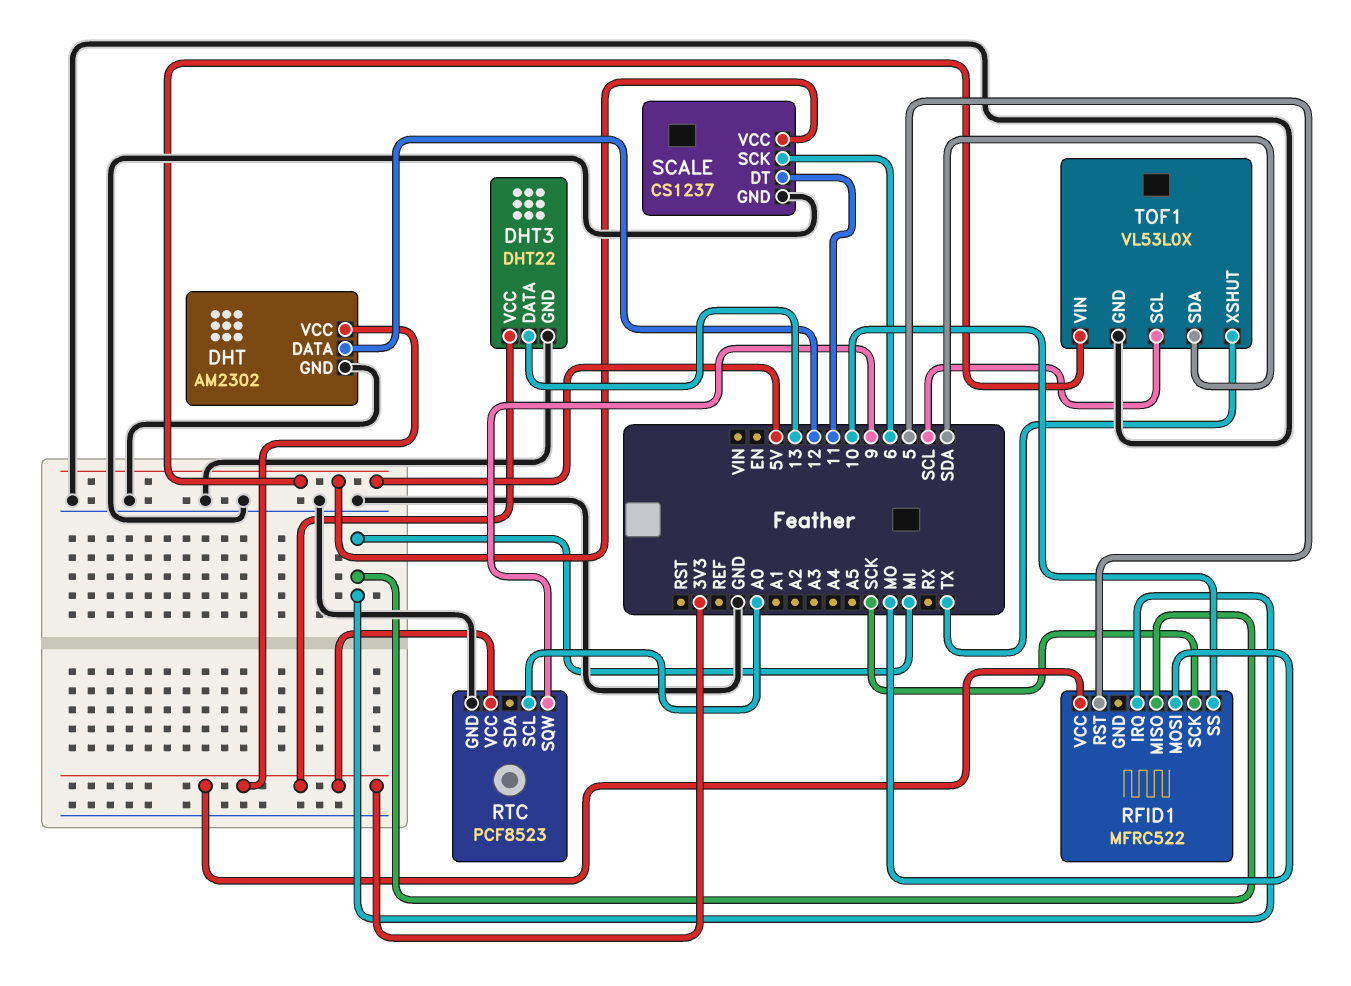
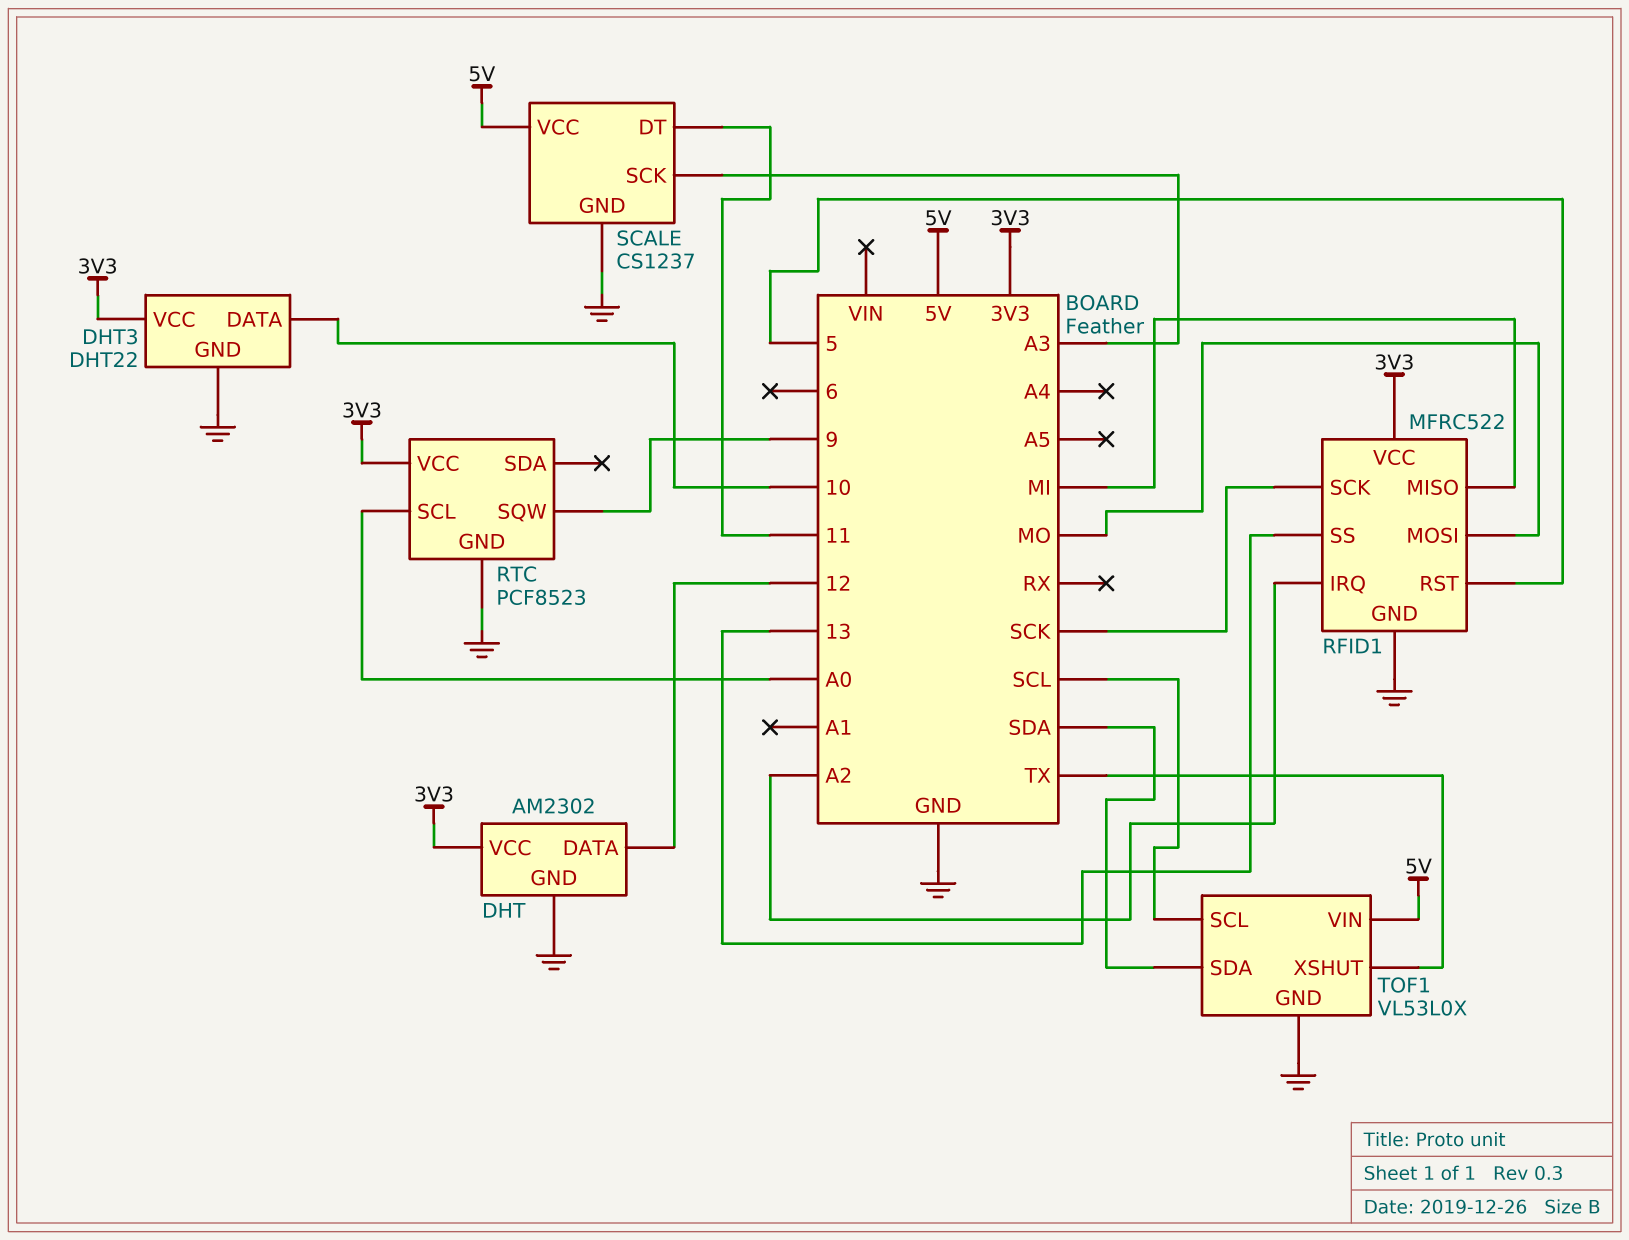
DHT3 pin DATA: 13 -> 10
RFID1 pin GND: none -> GND
RFID1 pin IRQ: MI -> A2
RFID1 pin SS: 10 -> 13
SCALE pin SCK: 6 -> A3

